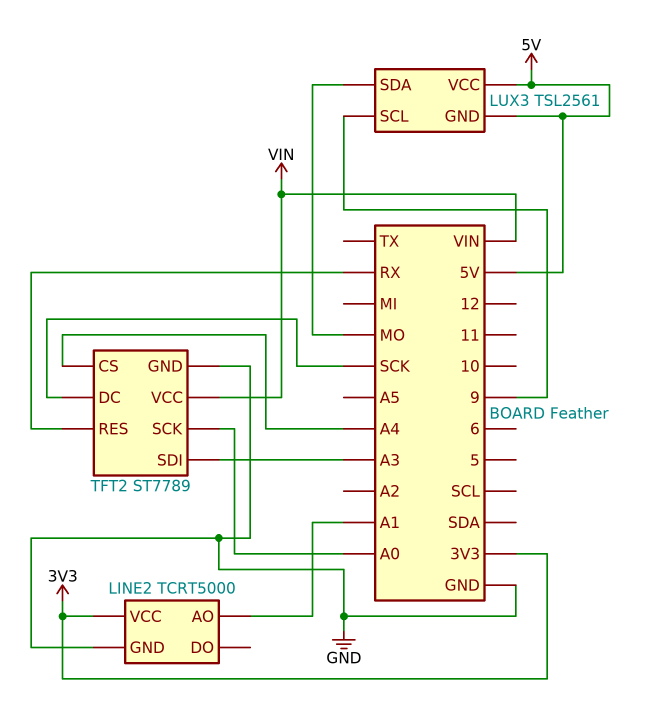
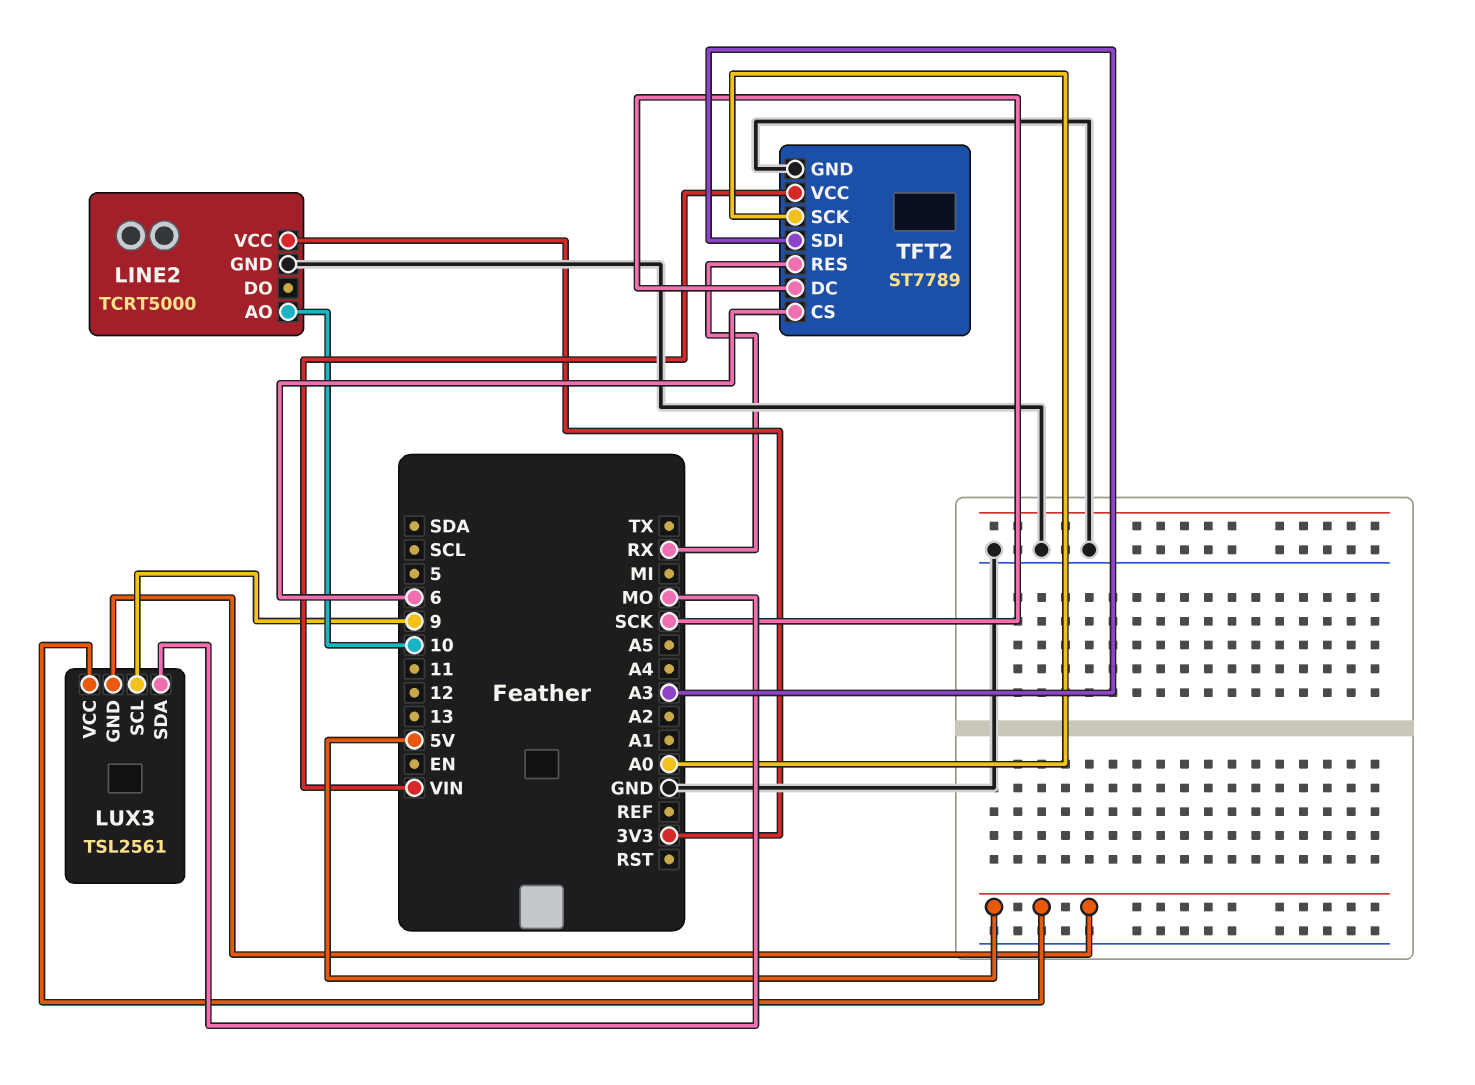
LINE2 pin AO: A1 -> 10
TFT2 pin CS: A4 -> 6

